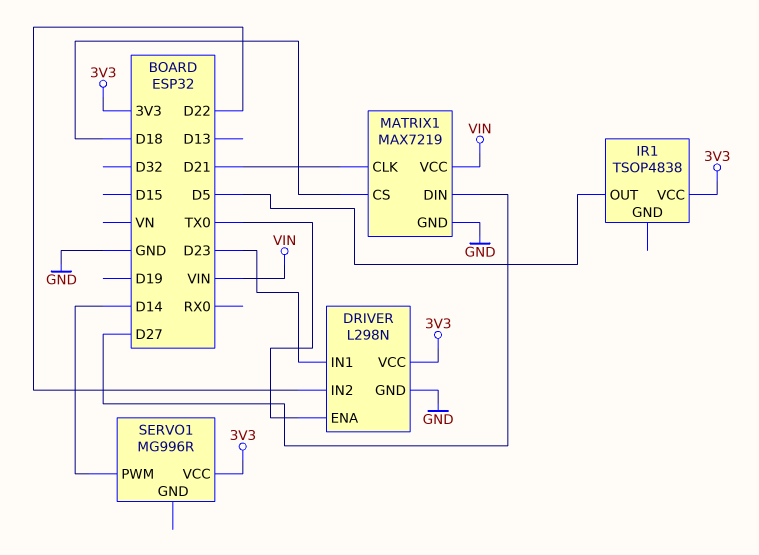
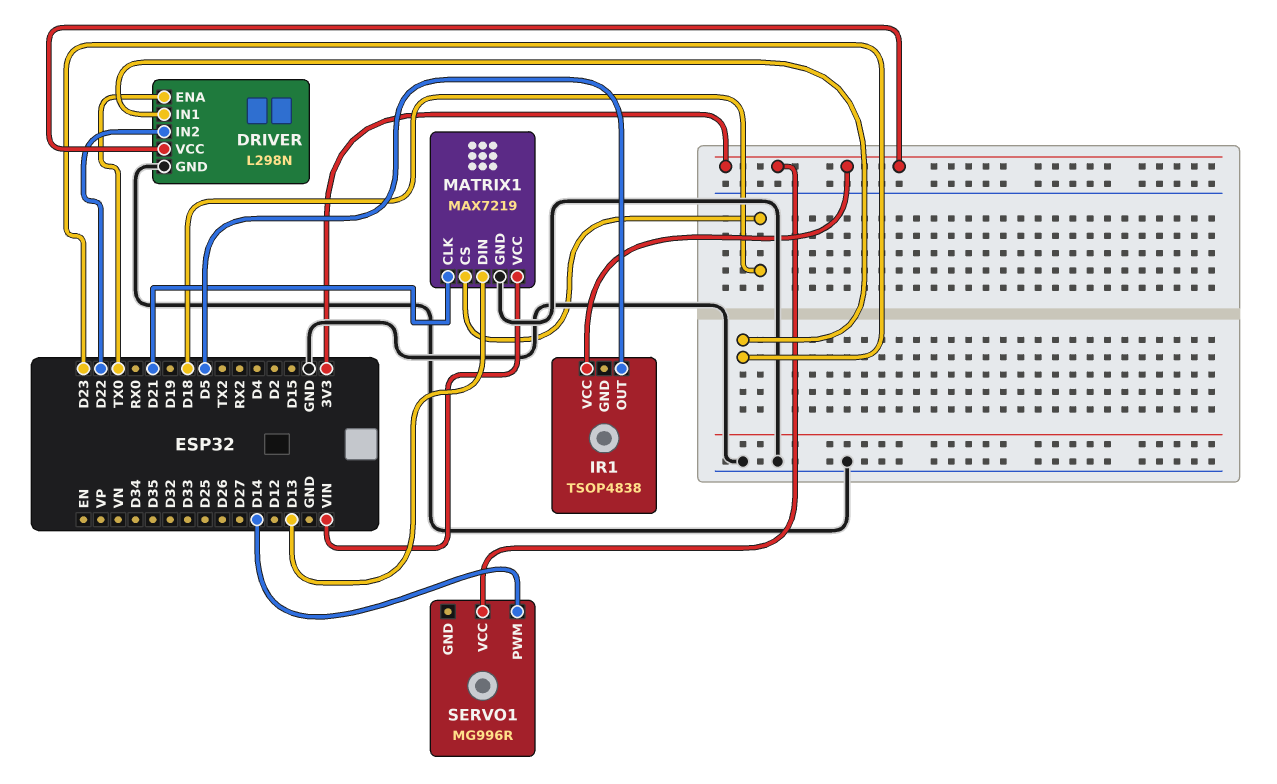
MATRIX1 pin DIN: D27 -> D13

